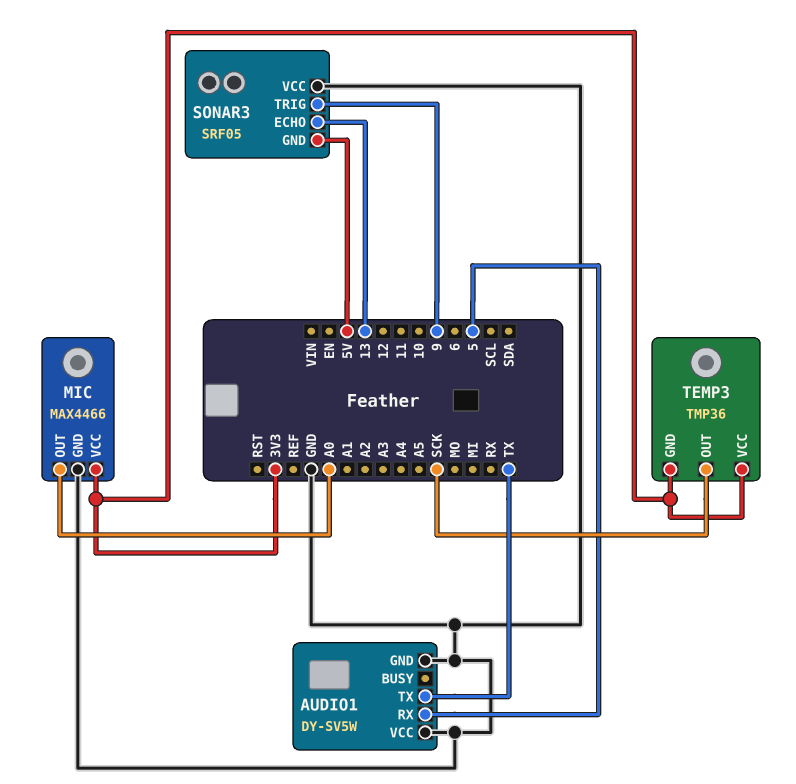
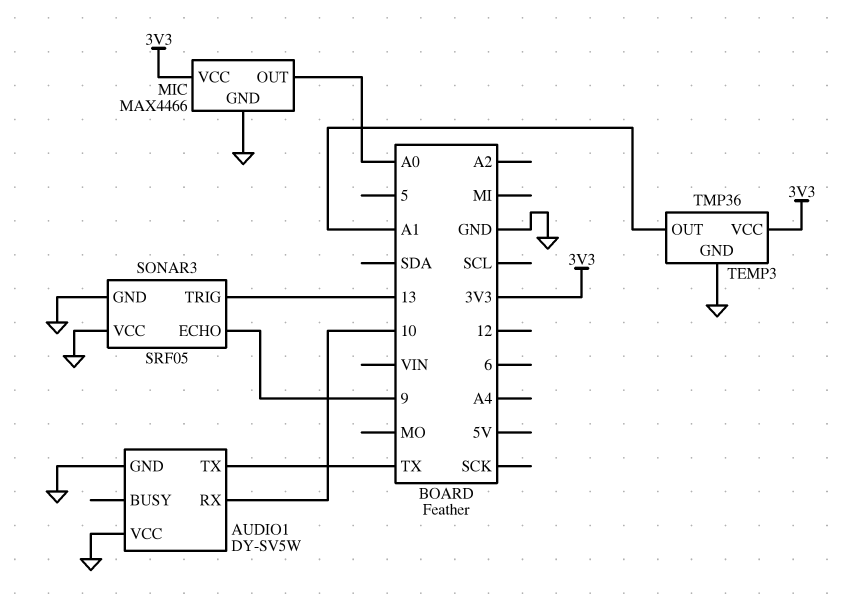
AUDIO1 pin RX: 5 -> 10
SONAR3 pin ECHO: 13 -> 9
SONAR3 pin GND: 5V -> GND
SONAR3 pin TRIG: 9 -> 13
TEMP3 pin GND: 3V3 -> GND
TEMP3 pin OUT: SCK -> A1

